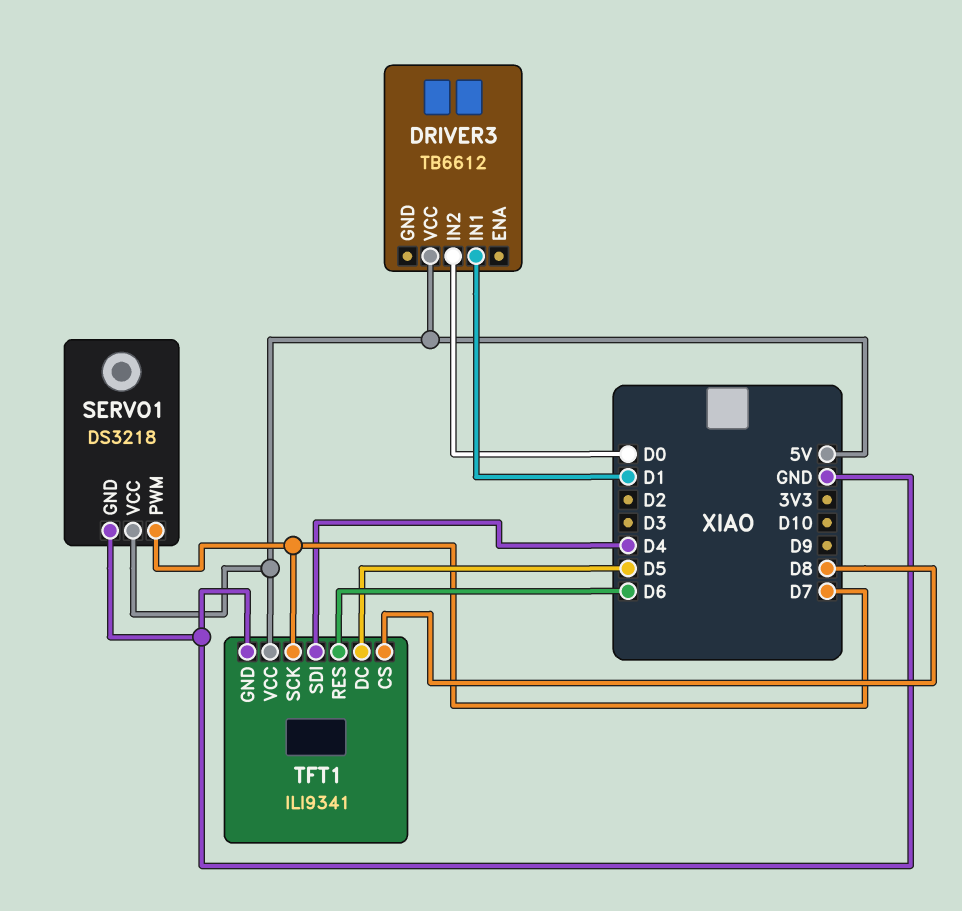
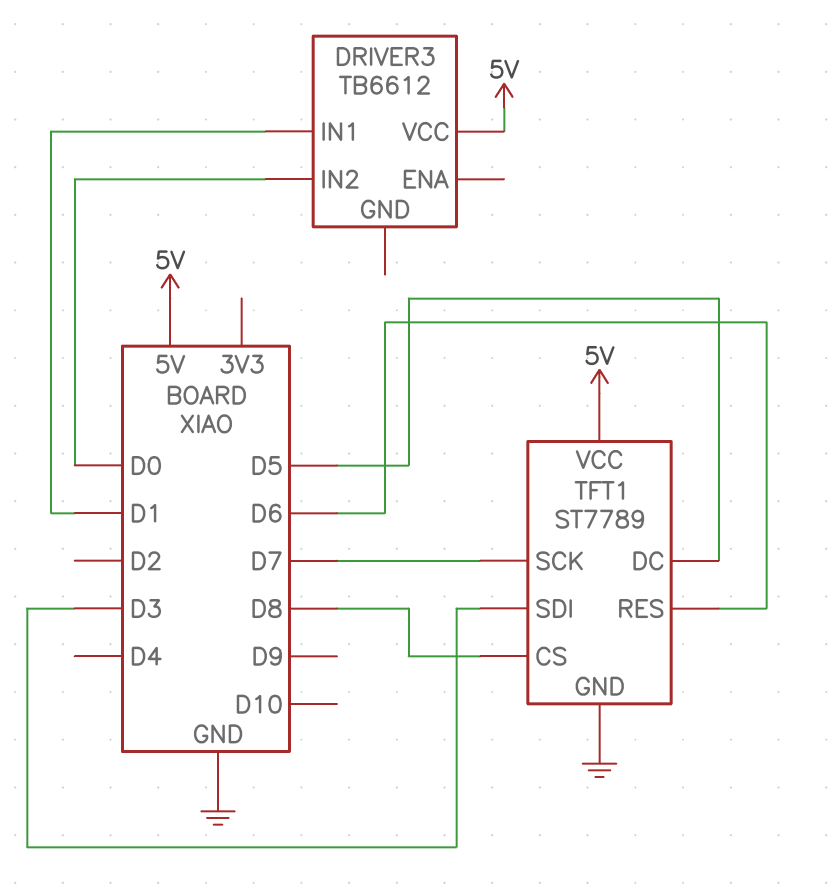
SERVO1: DS3218 -> none
SERVO1 pin GND: GND -> none
SERVO1 pin PWM: D7 -> none
SERVO1 pin VCC: 5V -> none
TFT1: ILI9341 -> ST7789
TFT1 pin SDI: D4 -> D3

